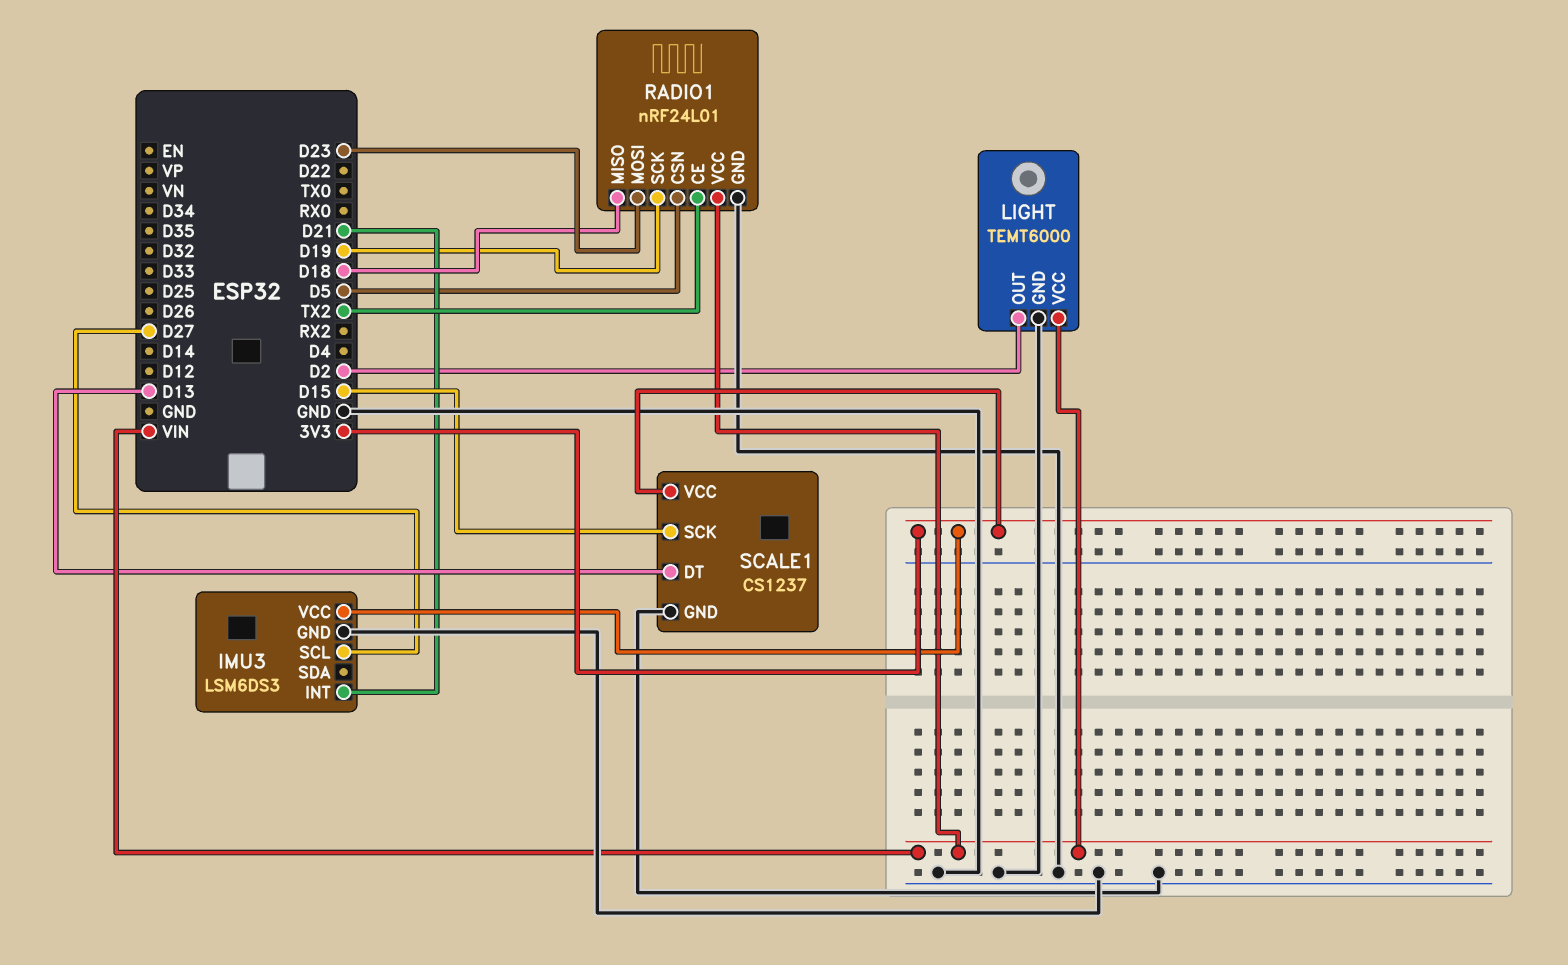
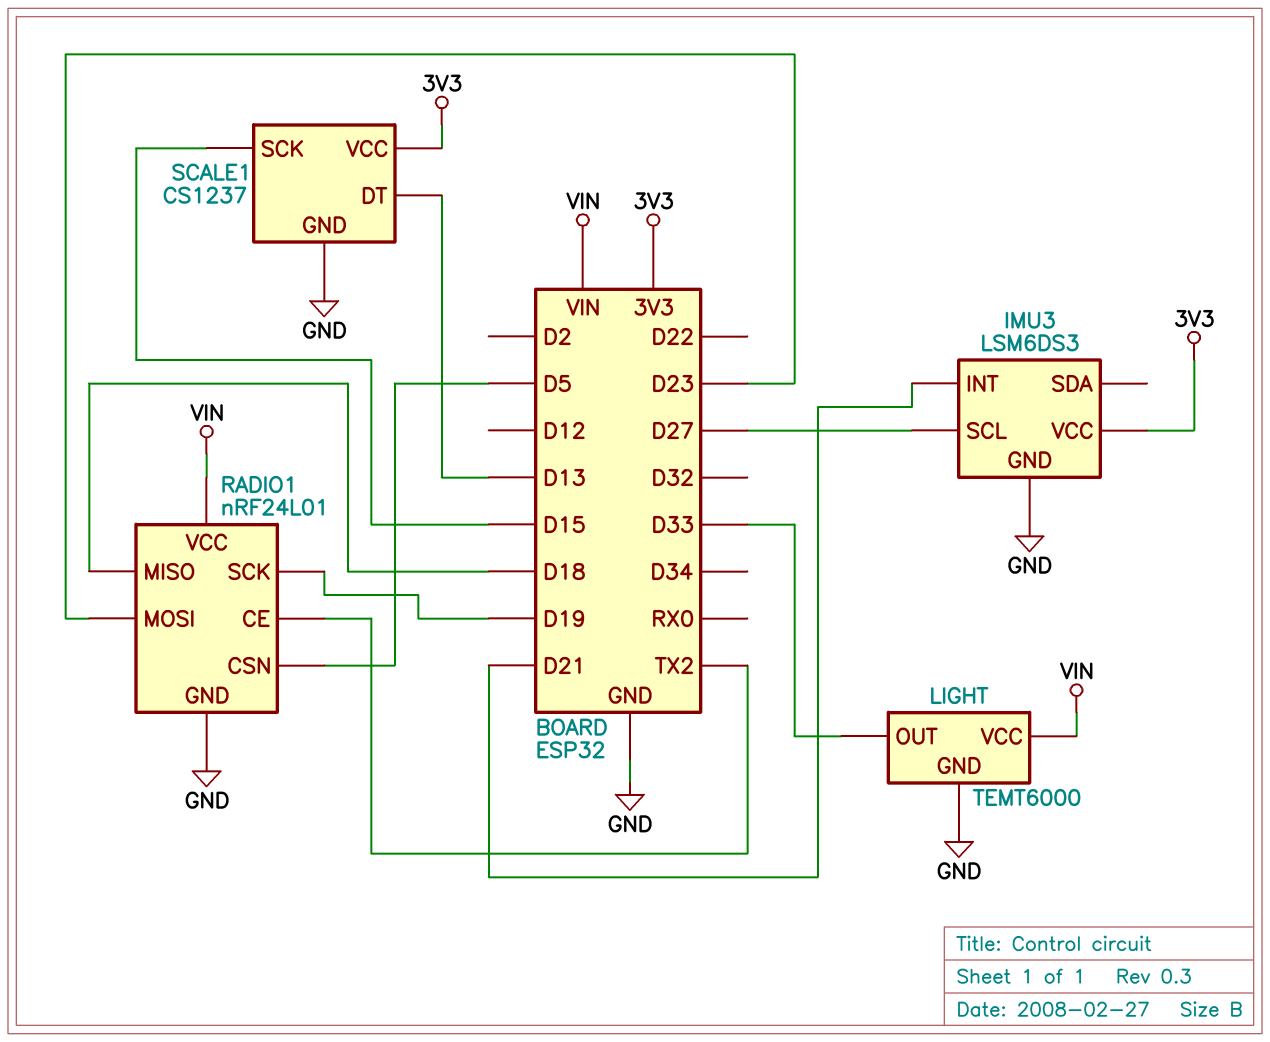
LIGHT pin OUT: D2 -> D33

